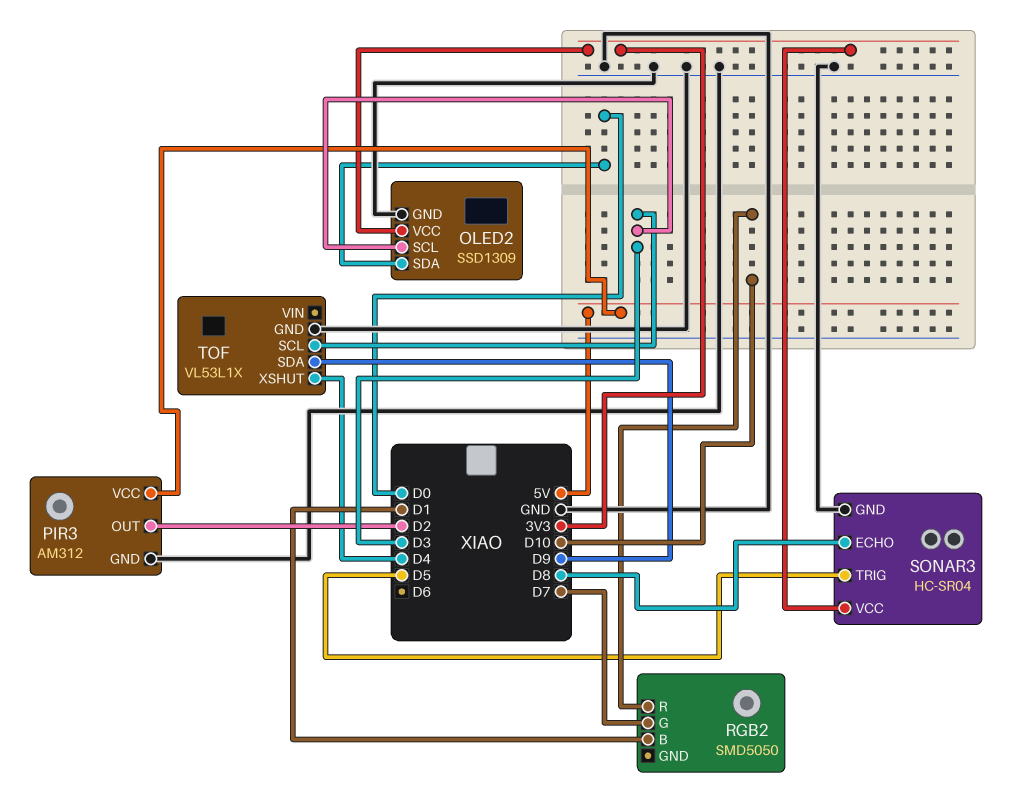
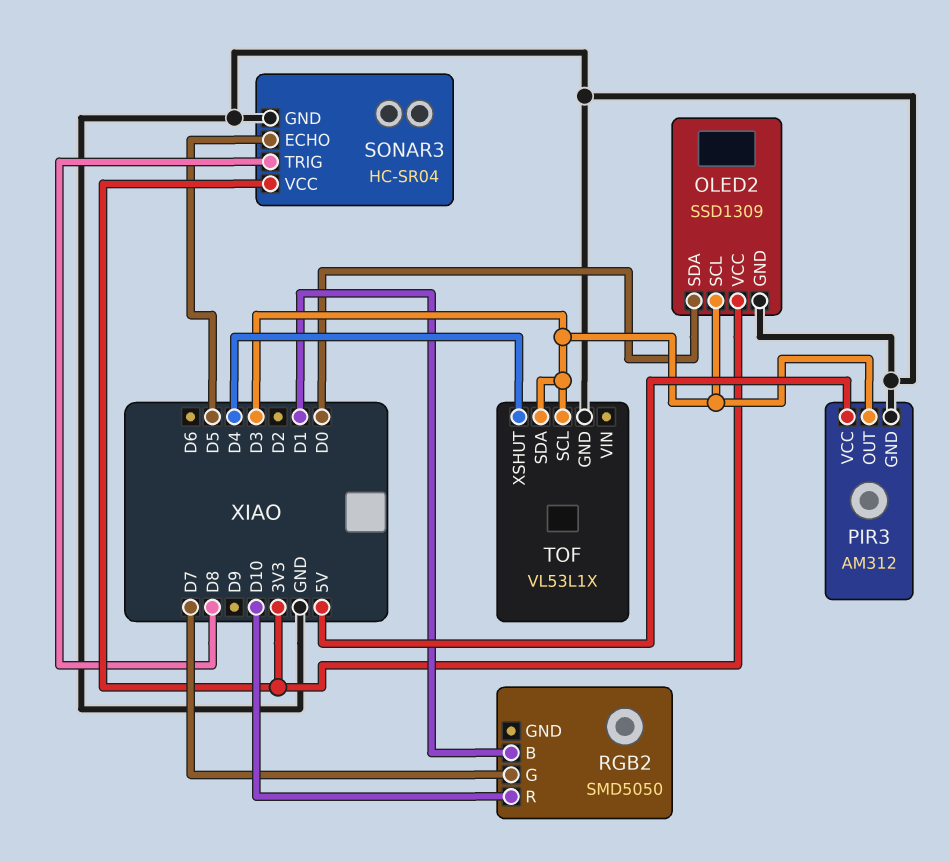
PIR3 pin OUT: D2 -> D3
SONAR3 pin ECHO: D8 -> D5
SONAR3 pin TRIG: D5 -> D8
TOF pin SDA: D9 -> D3

